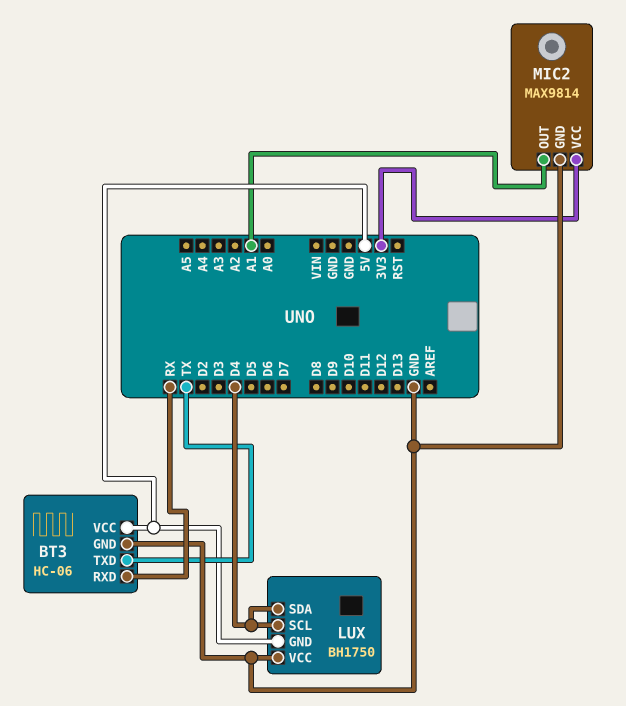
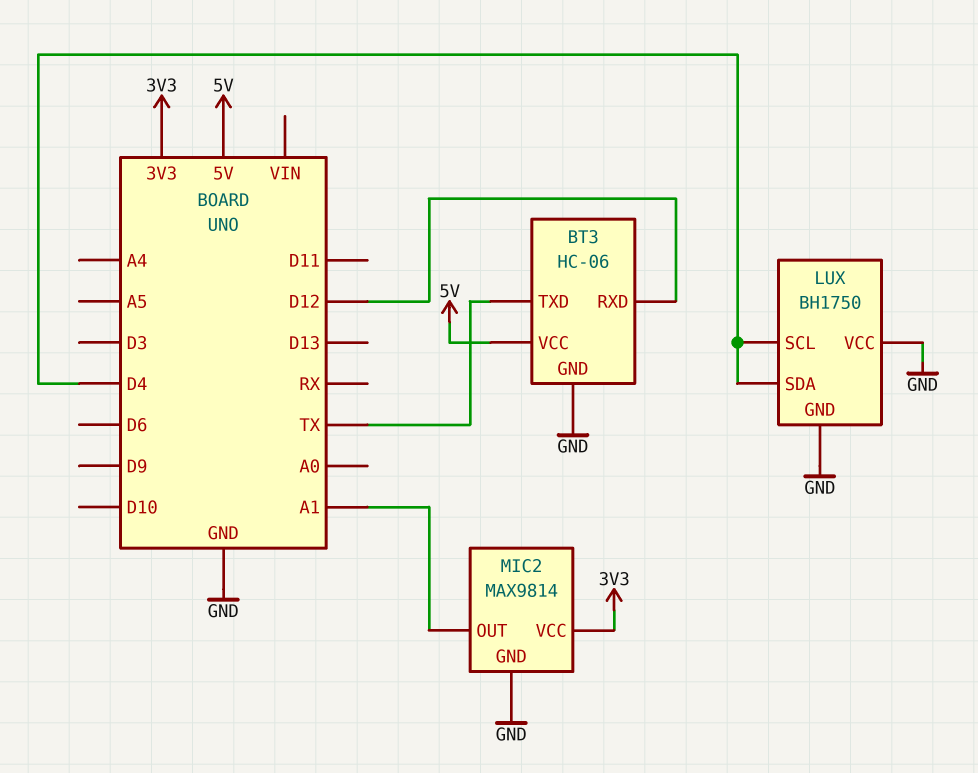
BT3 pin RXD: RX -> D12
LUX pin GND: 5V -> GND

